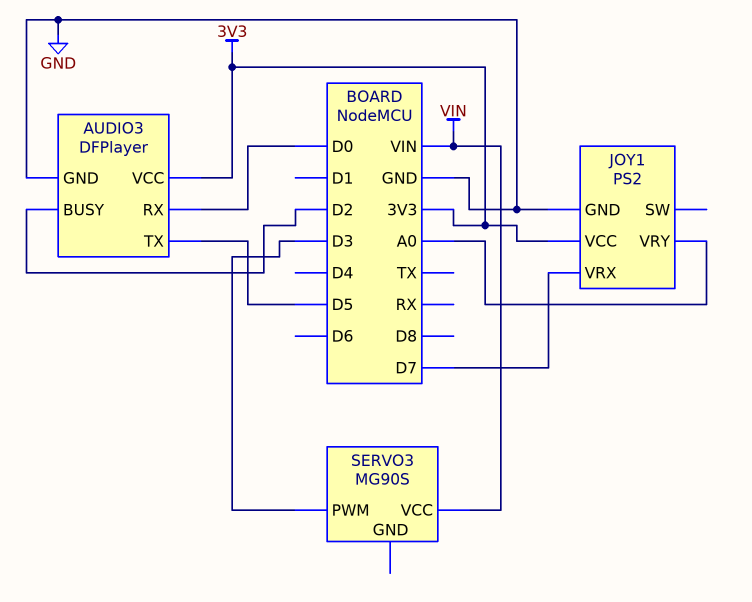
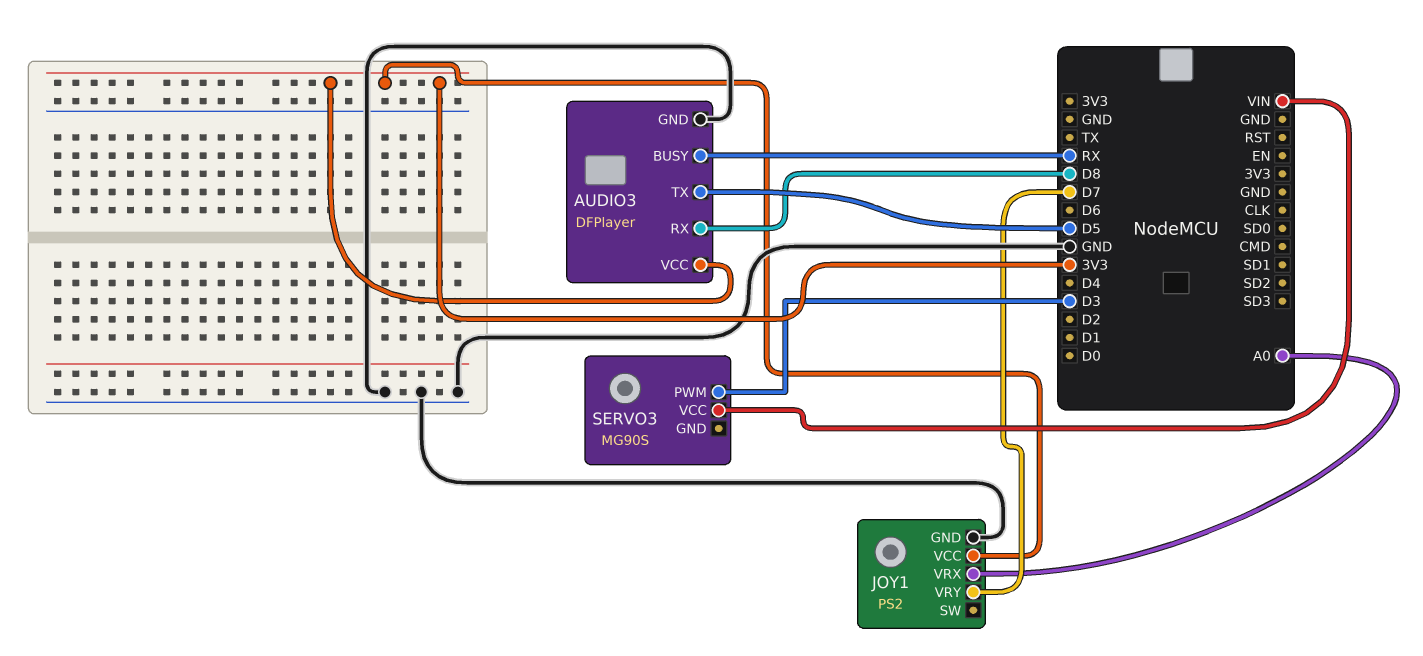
AUDIO3 pin BUSY: D2 -> RX
AUDIO3 pin RX: D0 -> D8
JOY1 pin VRX: D7 -> A0
JOY1 pin VRY: A0 -> D7

